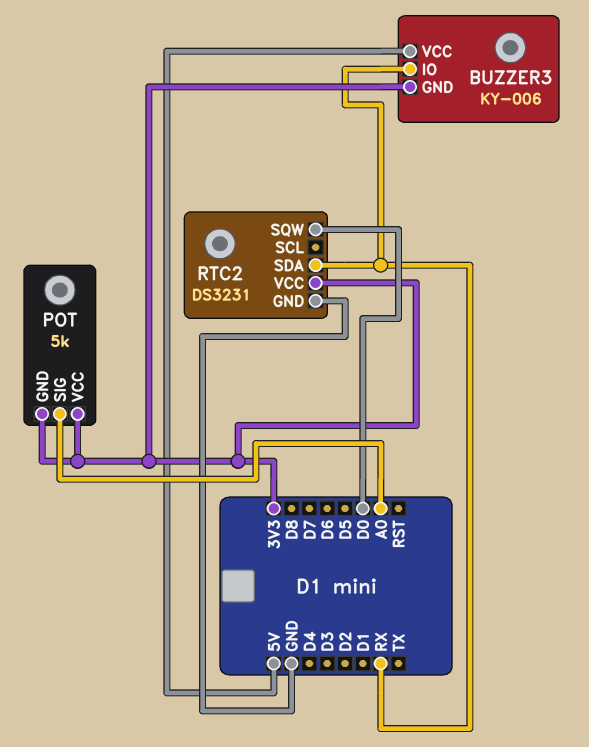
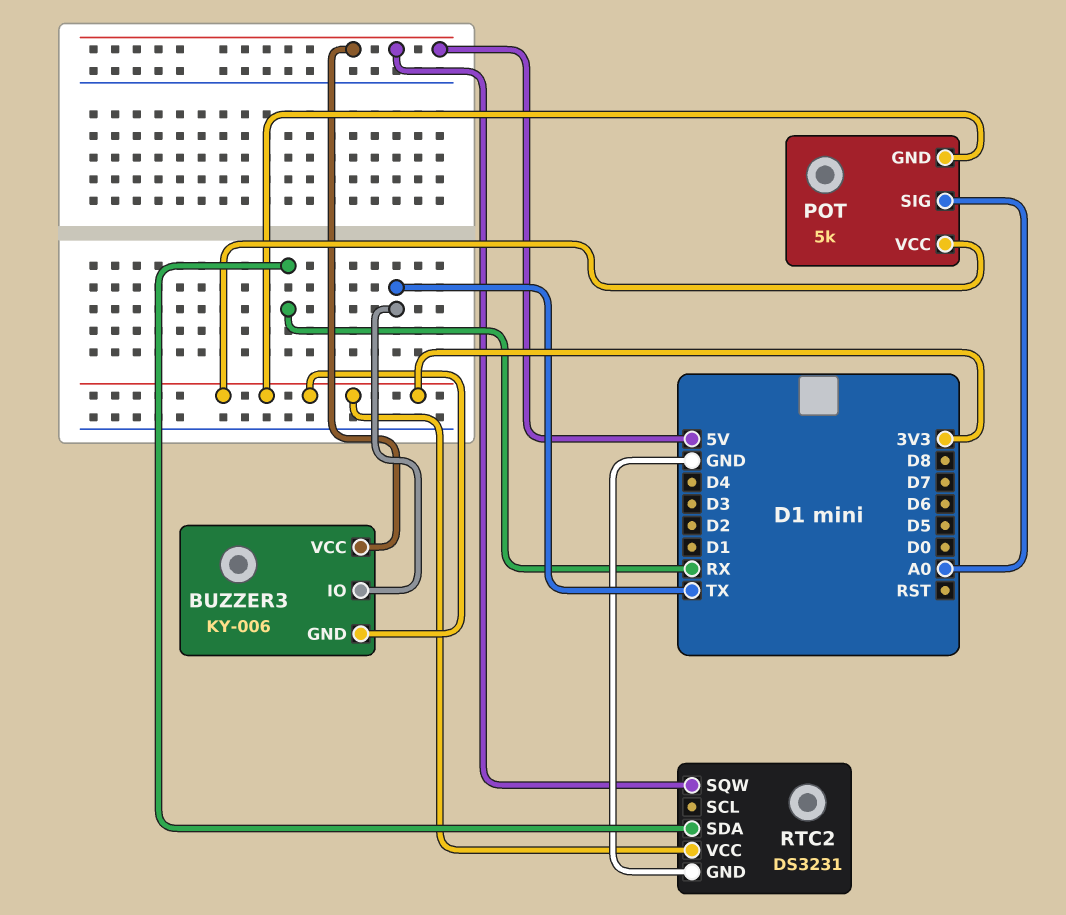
BUZZER3 pin IO: RX -> TX
RTC2 pin SQW: D0 -> 5V

